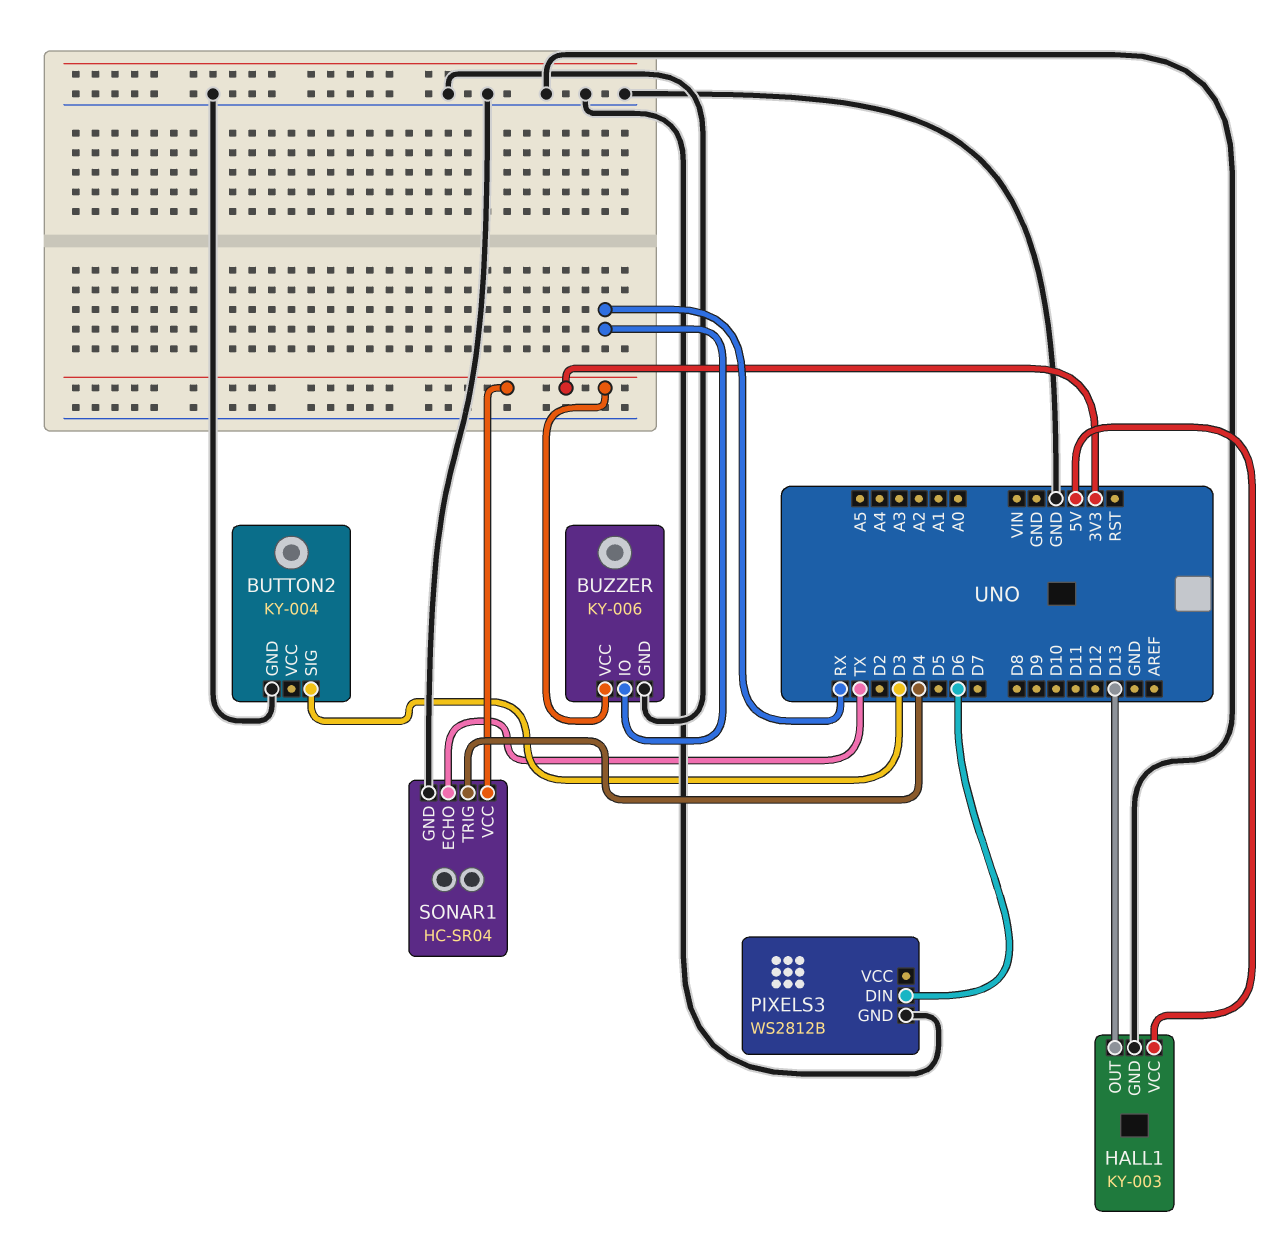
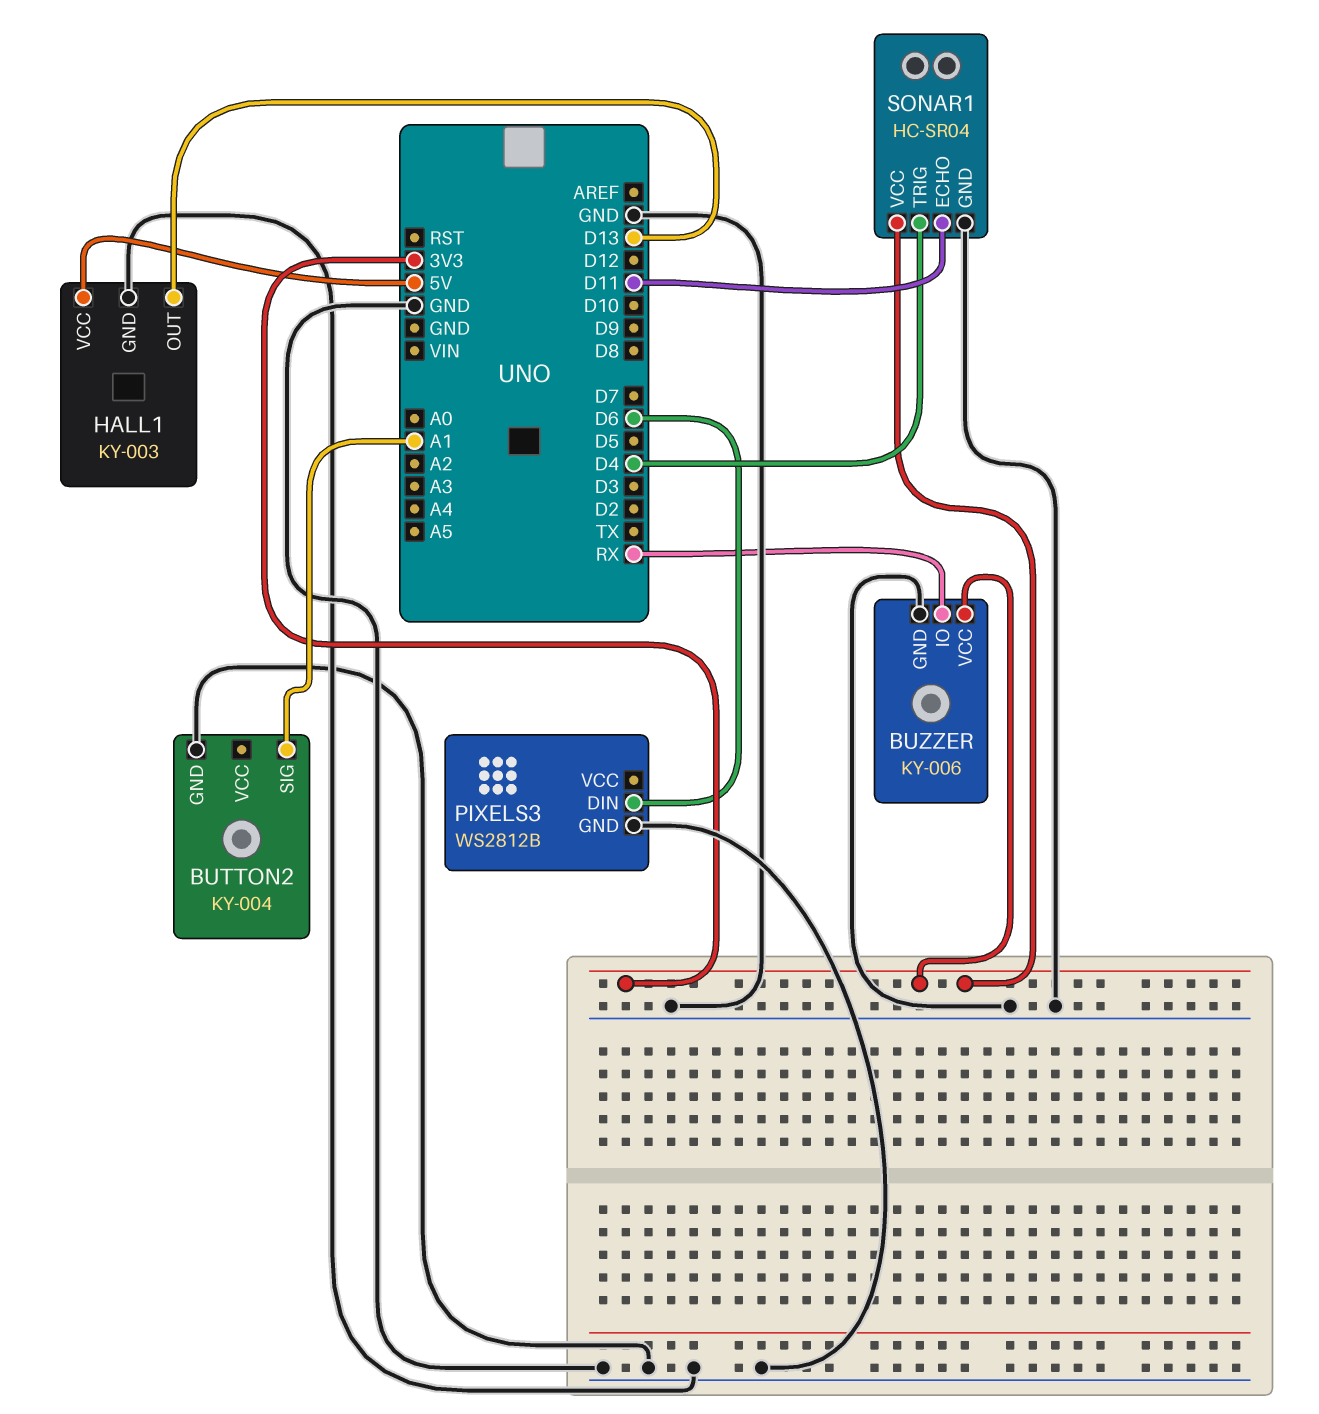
BUTTON2 pin SIG: D3 -> A1
SONAR1 pin ECHO: TX -> D11

